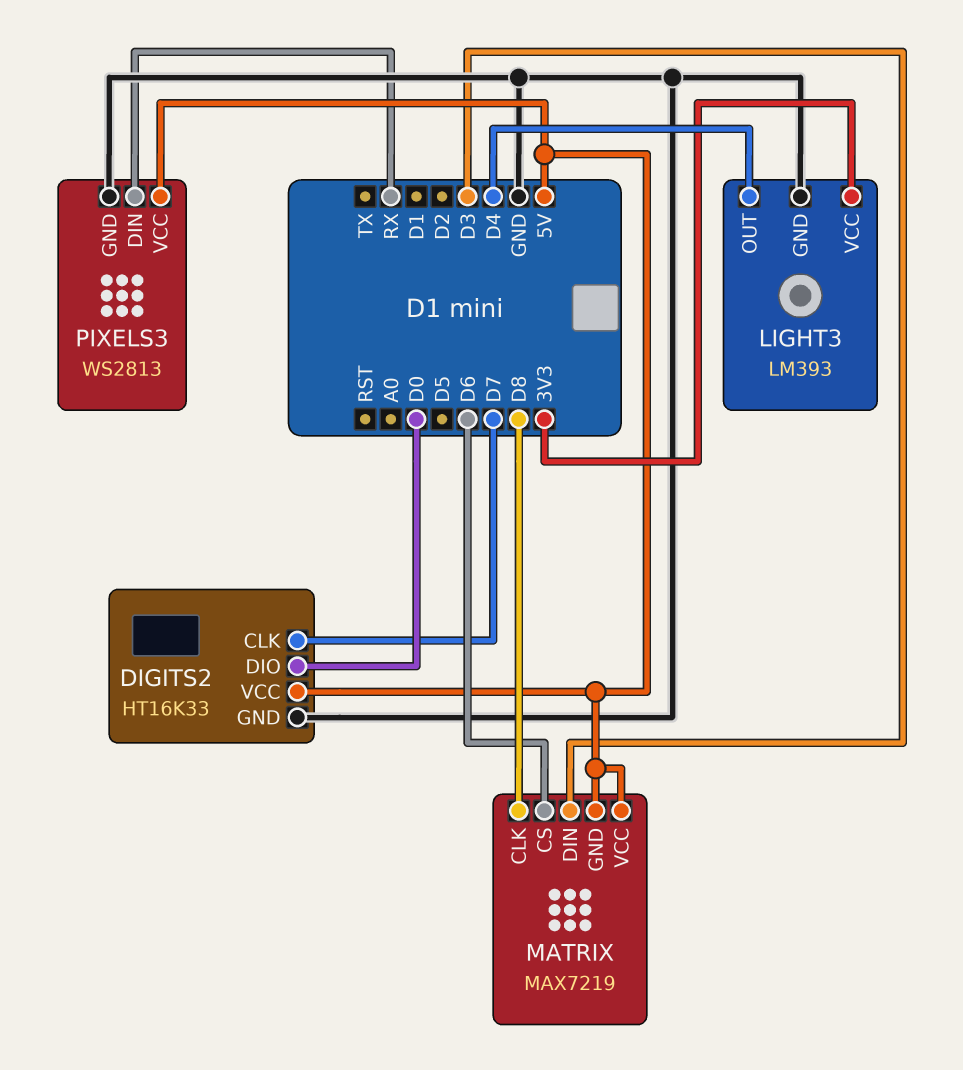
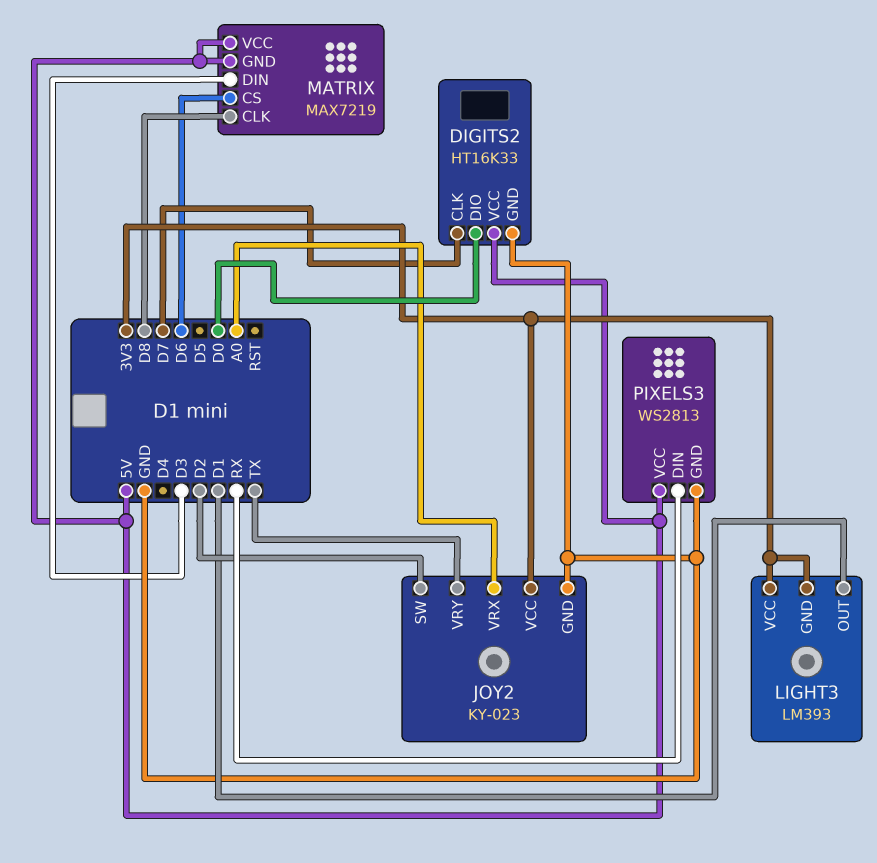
JOY2: none -> KY-023
JOY2 pin GND: none -> GND
JOY2 pin SW: none -> D2
JOY2 pin VCC: none -> 3V3
JOY2 pin VRX: none -> A0
JOY2 pin VRY: none -> TX
LIGHT3 pin GND: GND -> 3V3
LIGHT3 pin OUT: D4 -> D1

